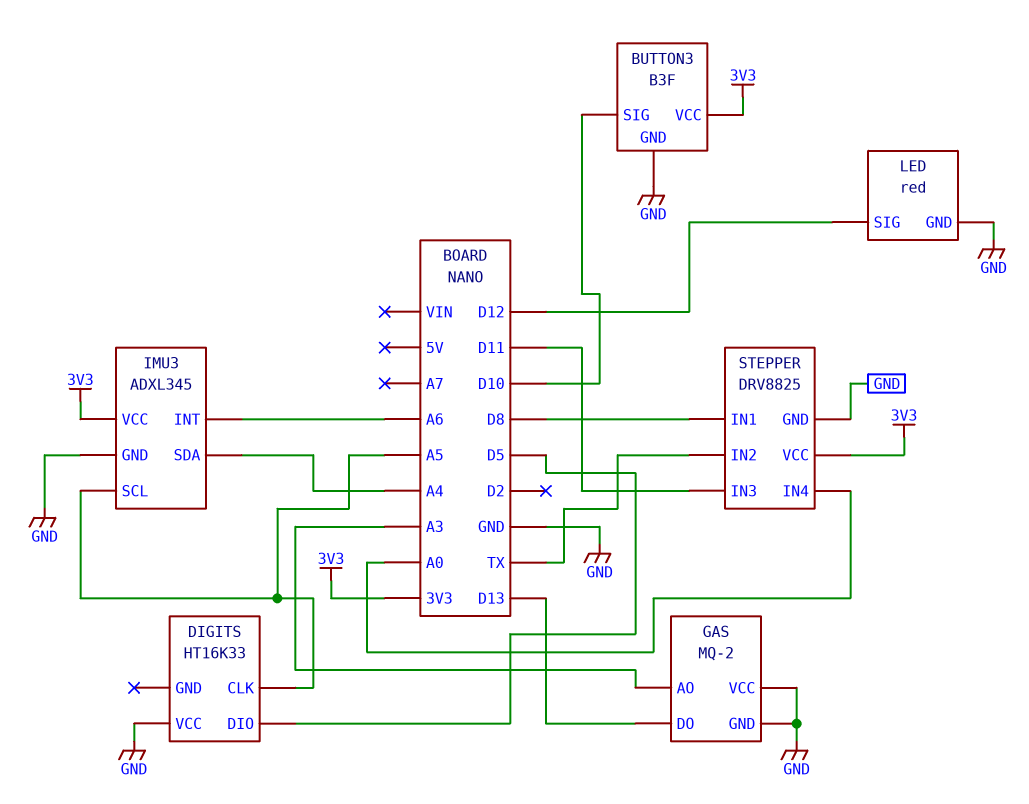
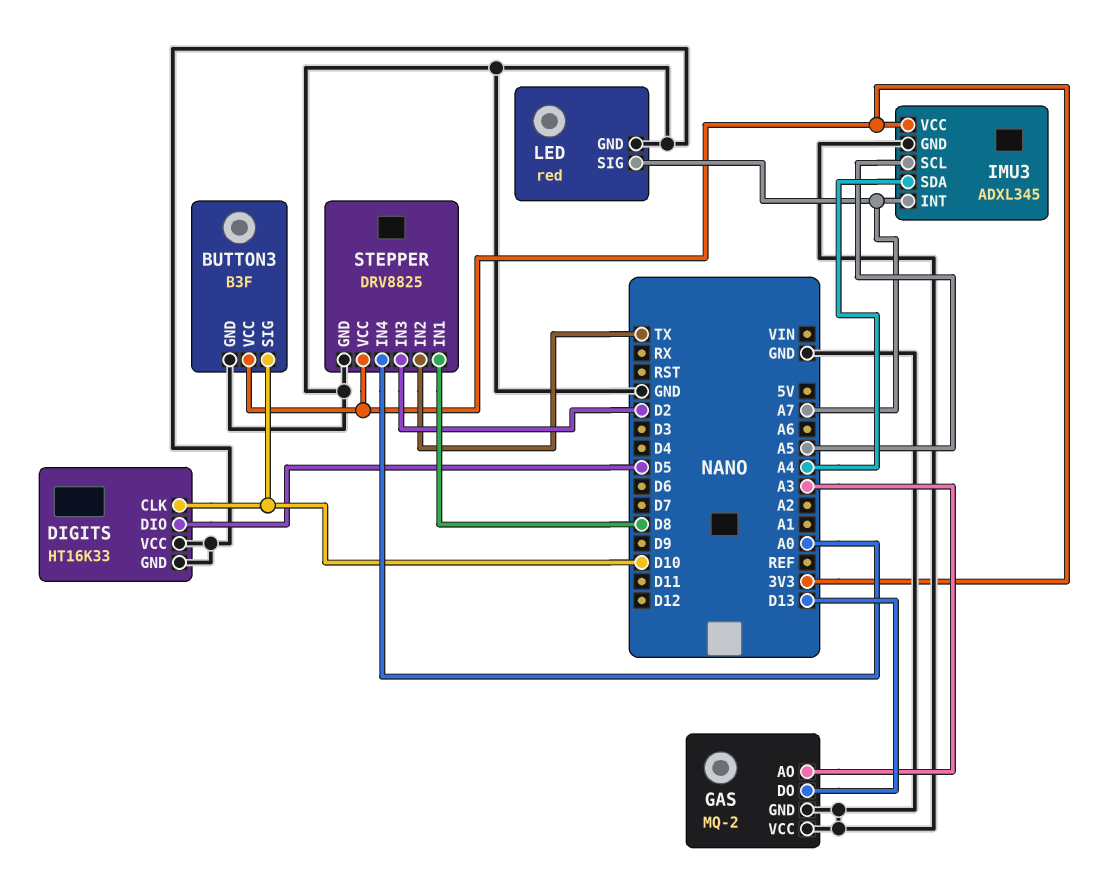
DIGITS pin CLK: A5 -> D10
DIGITS pin GND: none -> GND
IMU3 pin INT: A6 -> A7
LED pin SIG: D12 -> A7
STEPPER pin IN3: D11 -> D2

